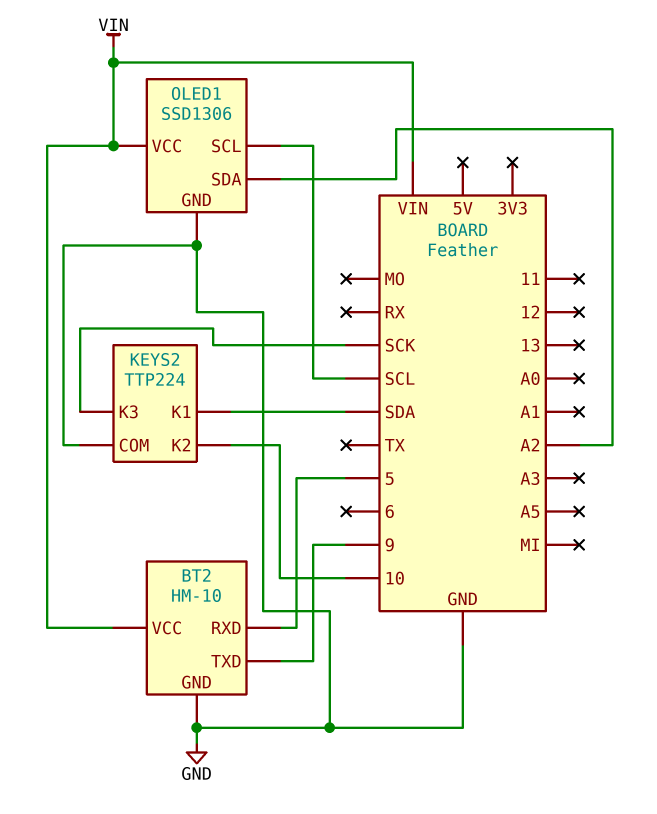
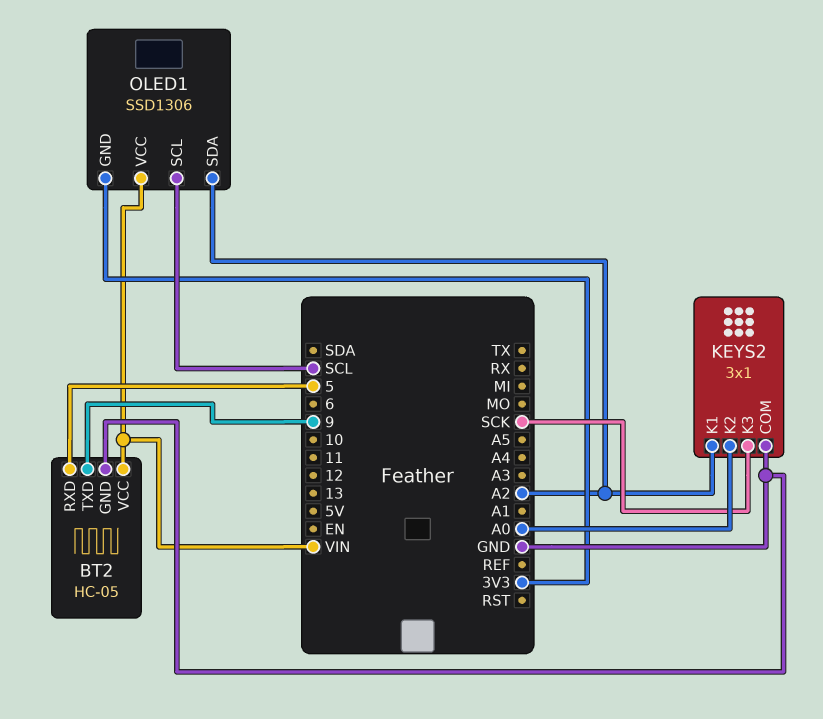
BT2: HM-10 -> HC-05
KEYS2: TTP224 -> 3x1
KEYS2 pin K1: SDA -> A2
KEYS2 pin K2: 10 -> A0
OLED1 pin GND: GND -> 3V3

